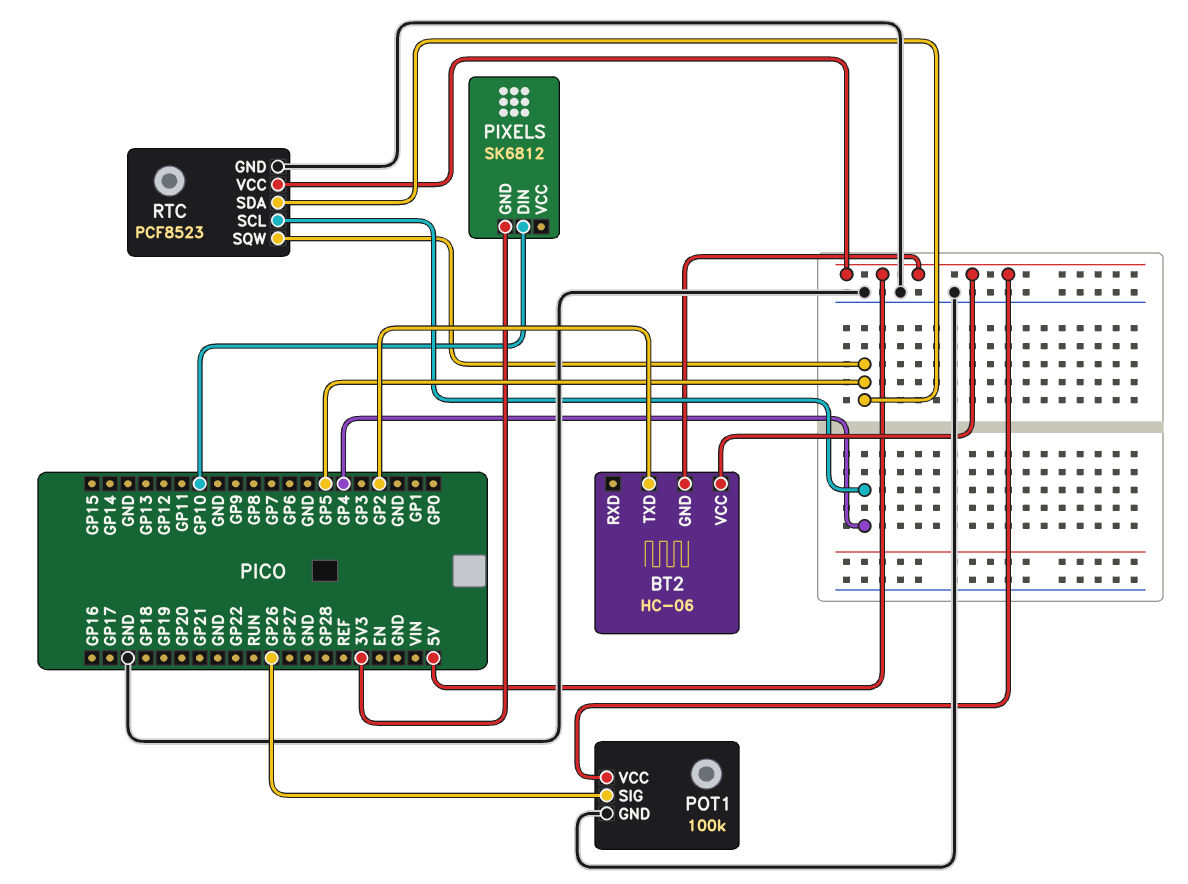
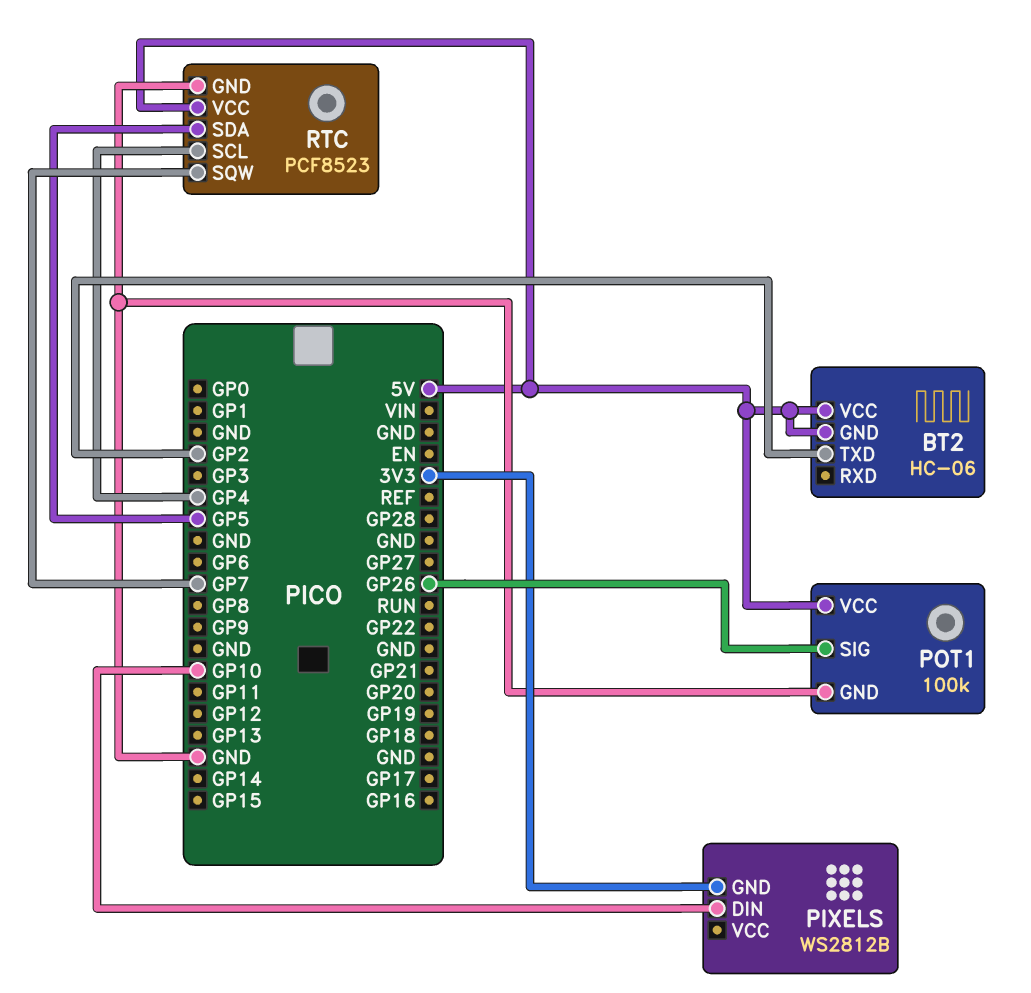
PIXELS: SK6812 -> WS2812B
RTC pin SQW: GP5 -> GP7

